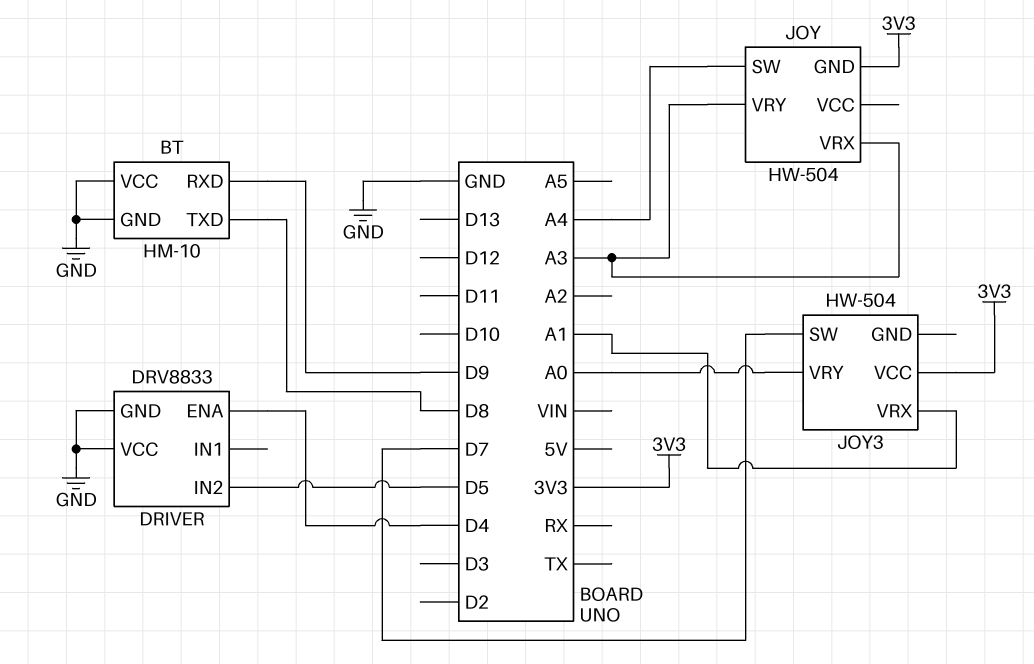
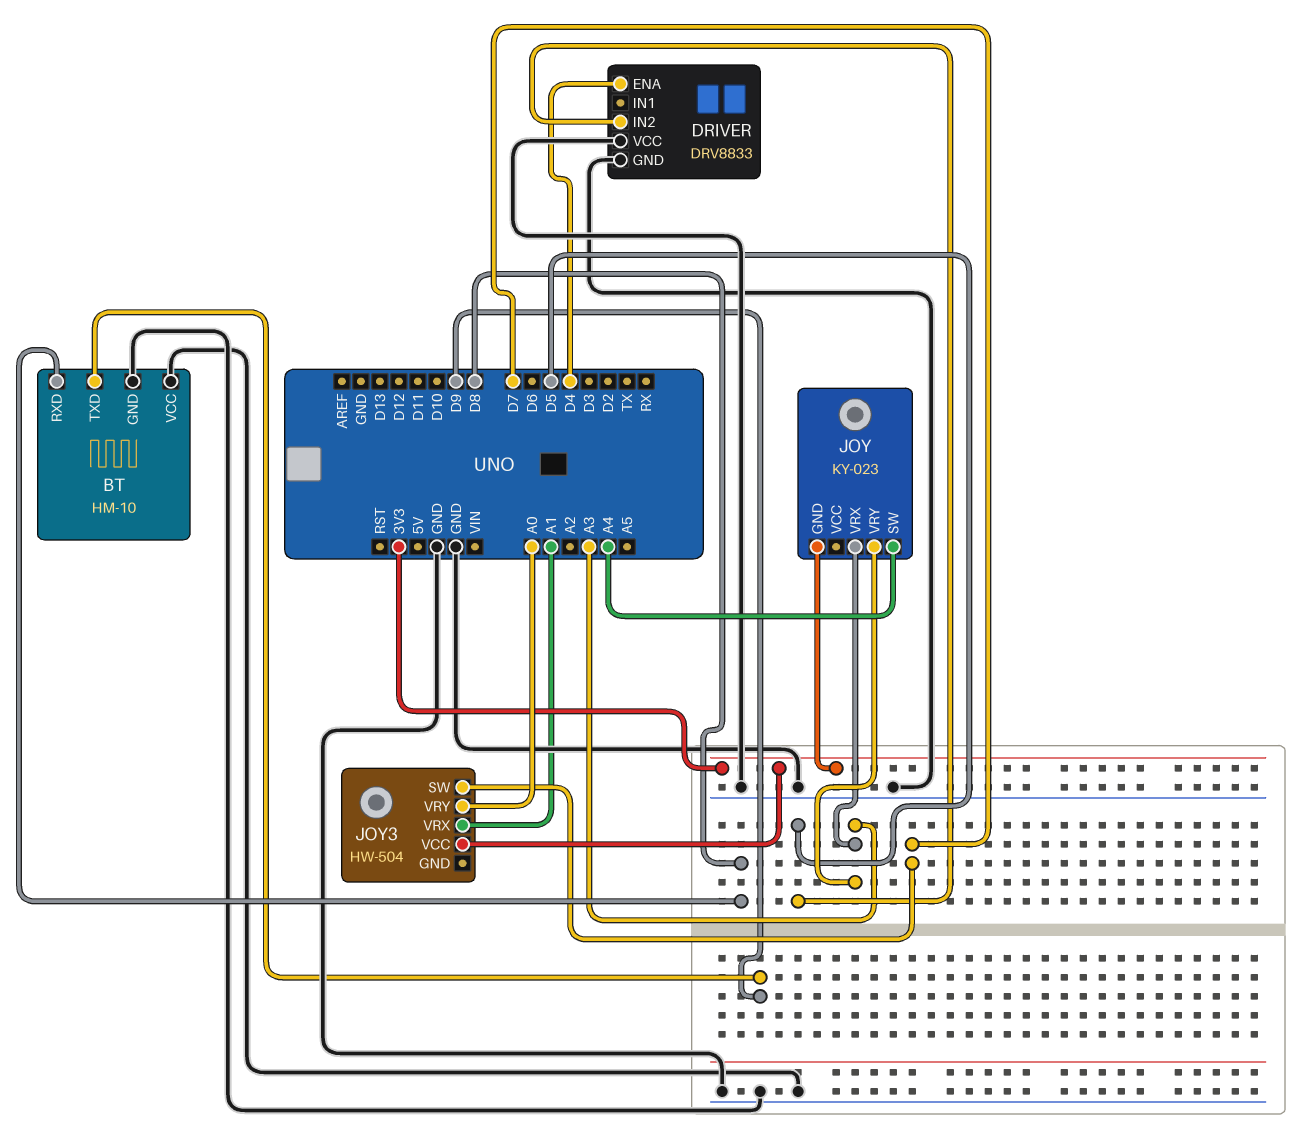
BT pin RXD: D9 -> D8
BT pin TXD: D8 -> D9
JOY: HW-504 -> KY-023

